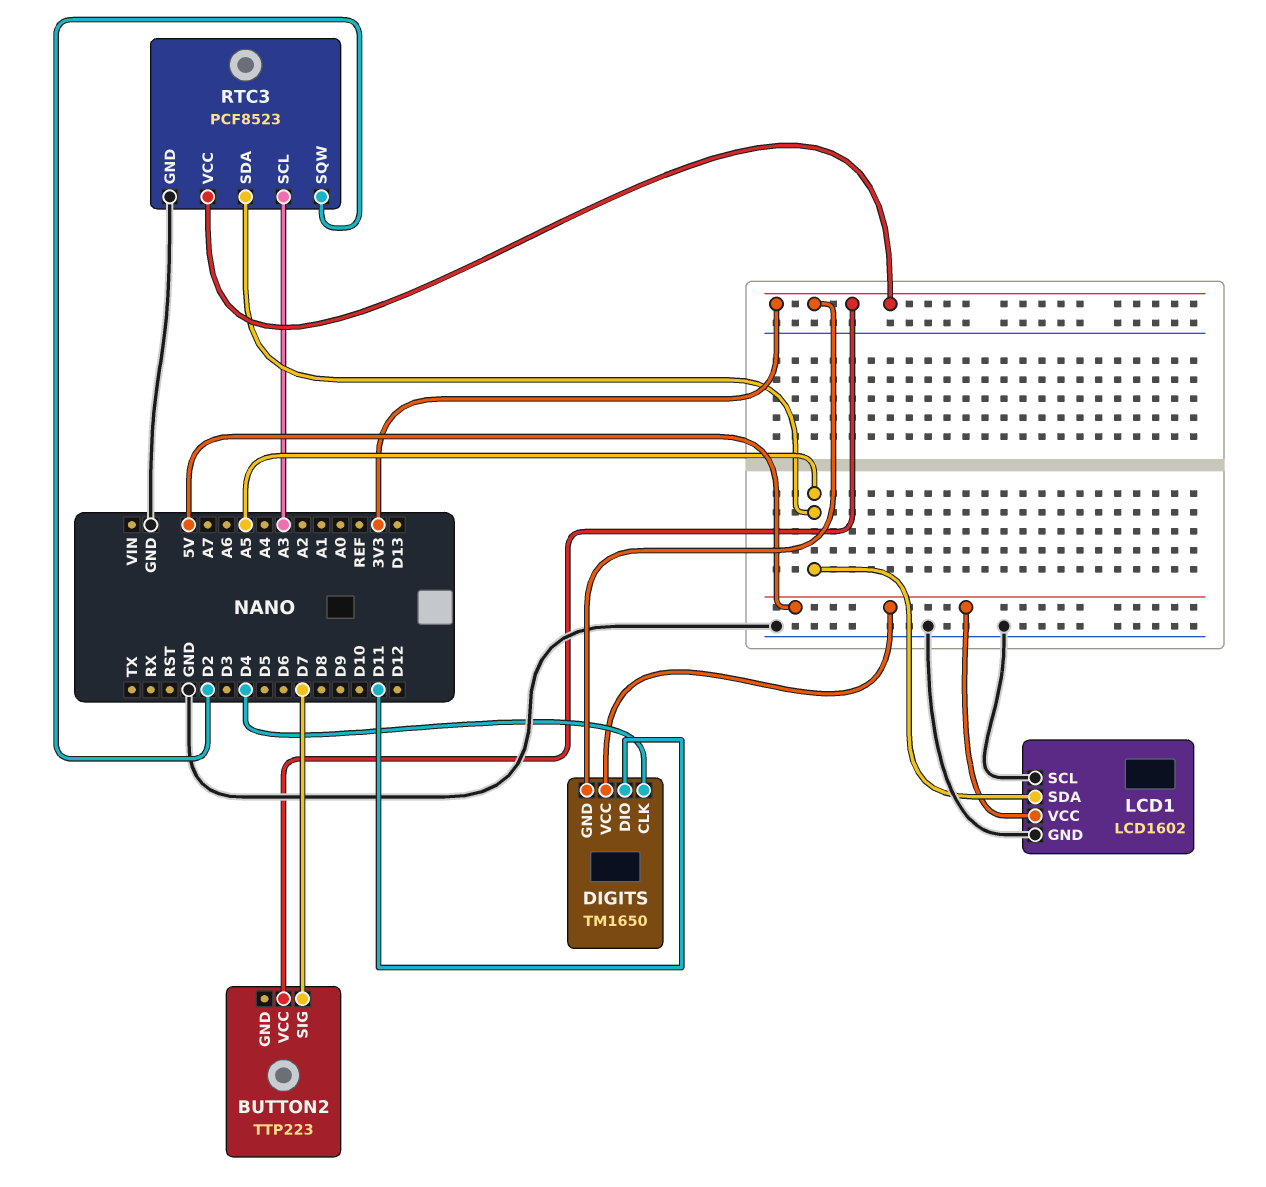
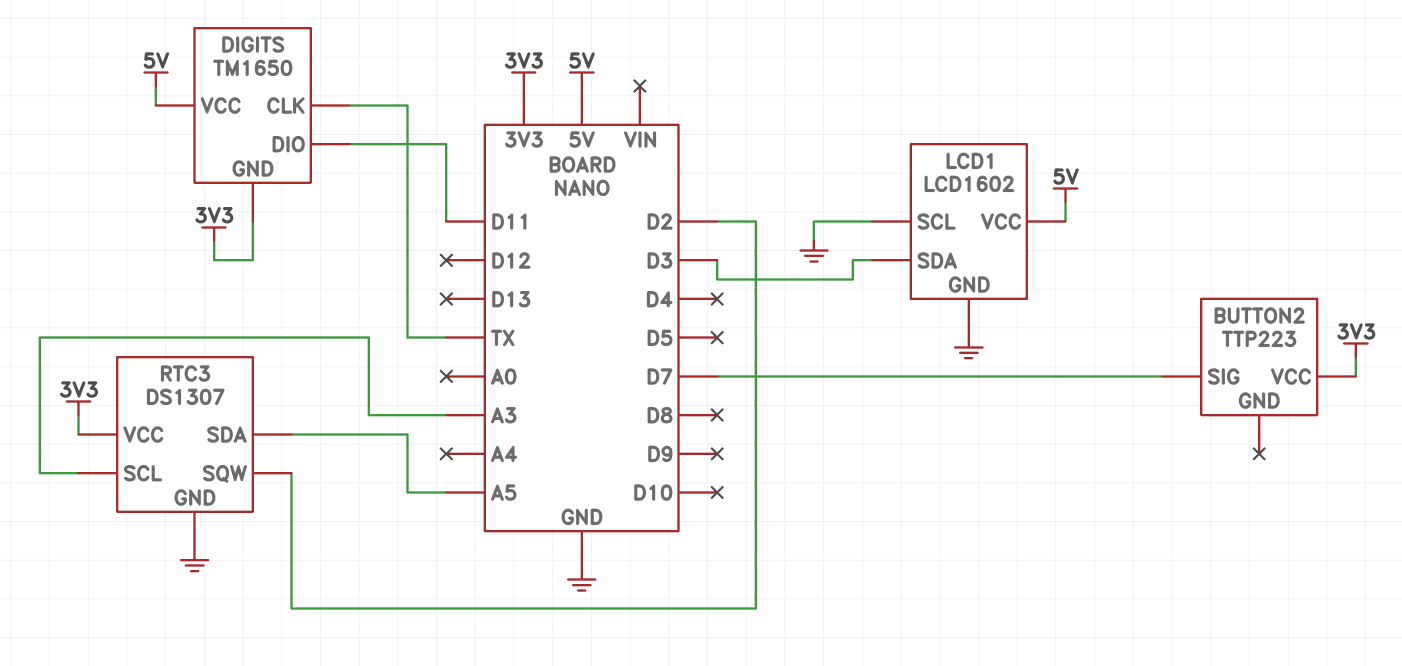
DIGITS pin CLK: D4 -> TX
LCD1 pin SDA: A5 -> D3
RTC3: PCF8523 -> DS1307

